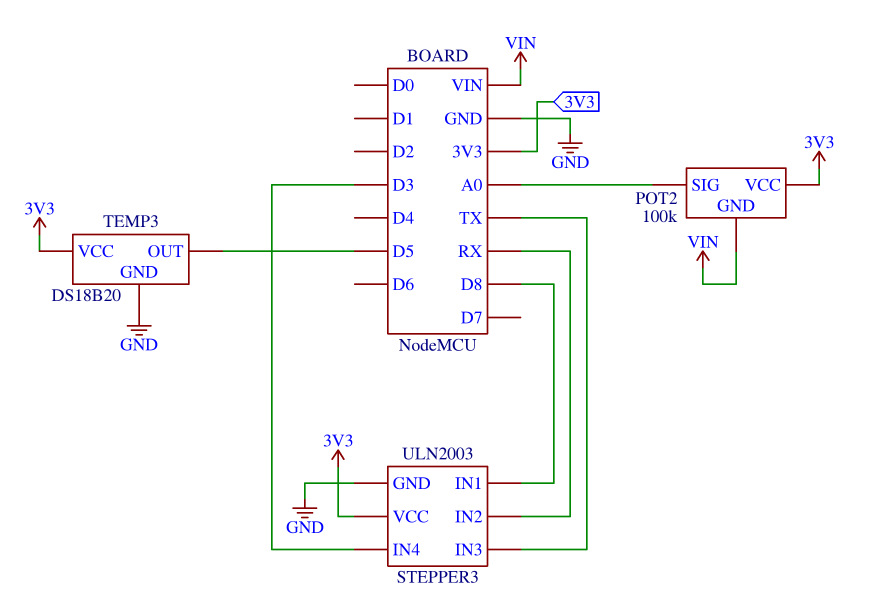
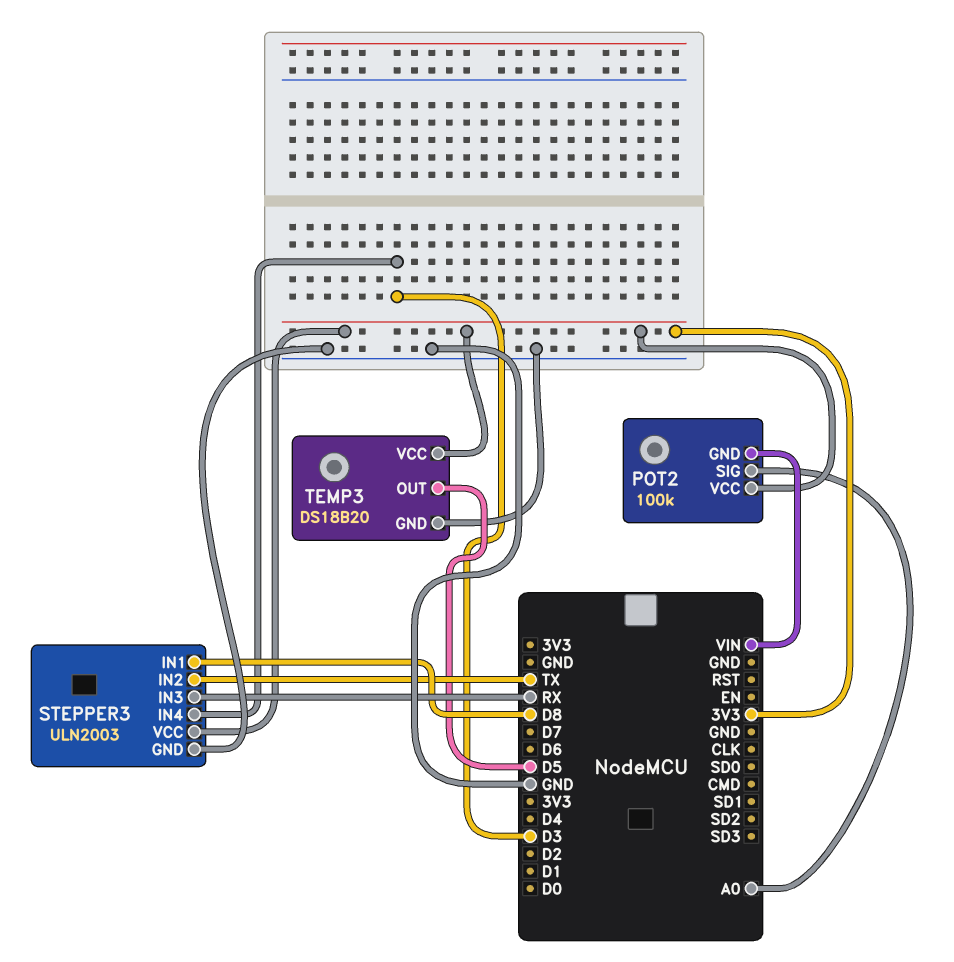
STEPPER3 pin IN2: RX -> TX
STEPPER3 pin IN3: TX -> RX

